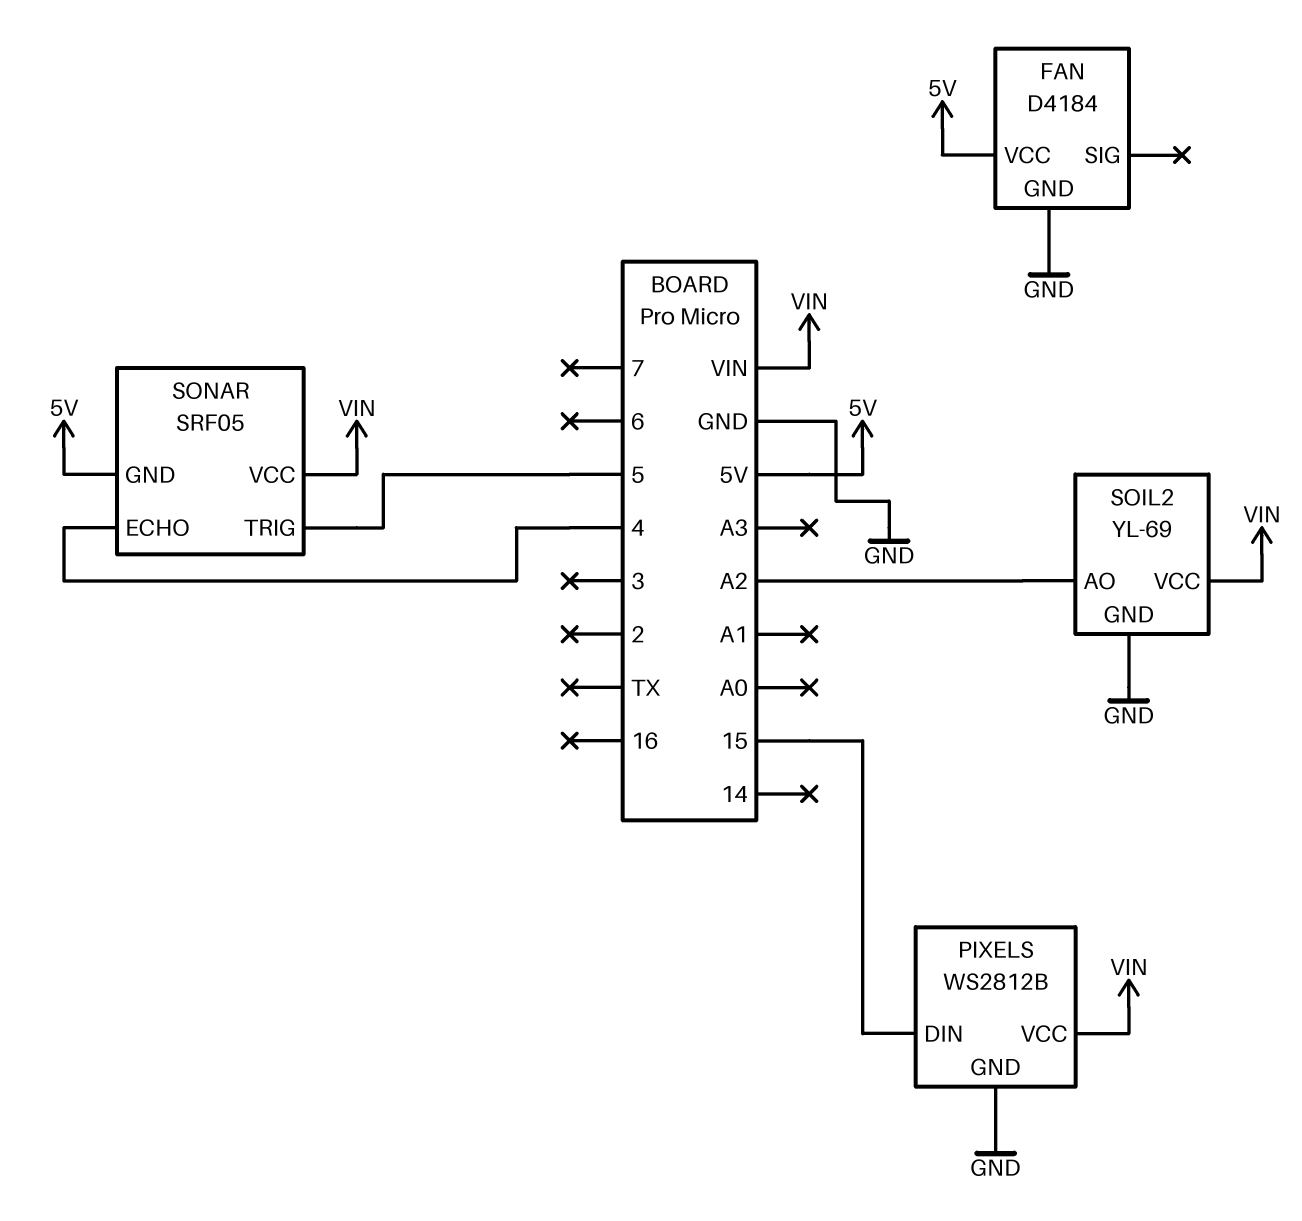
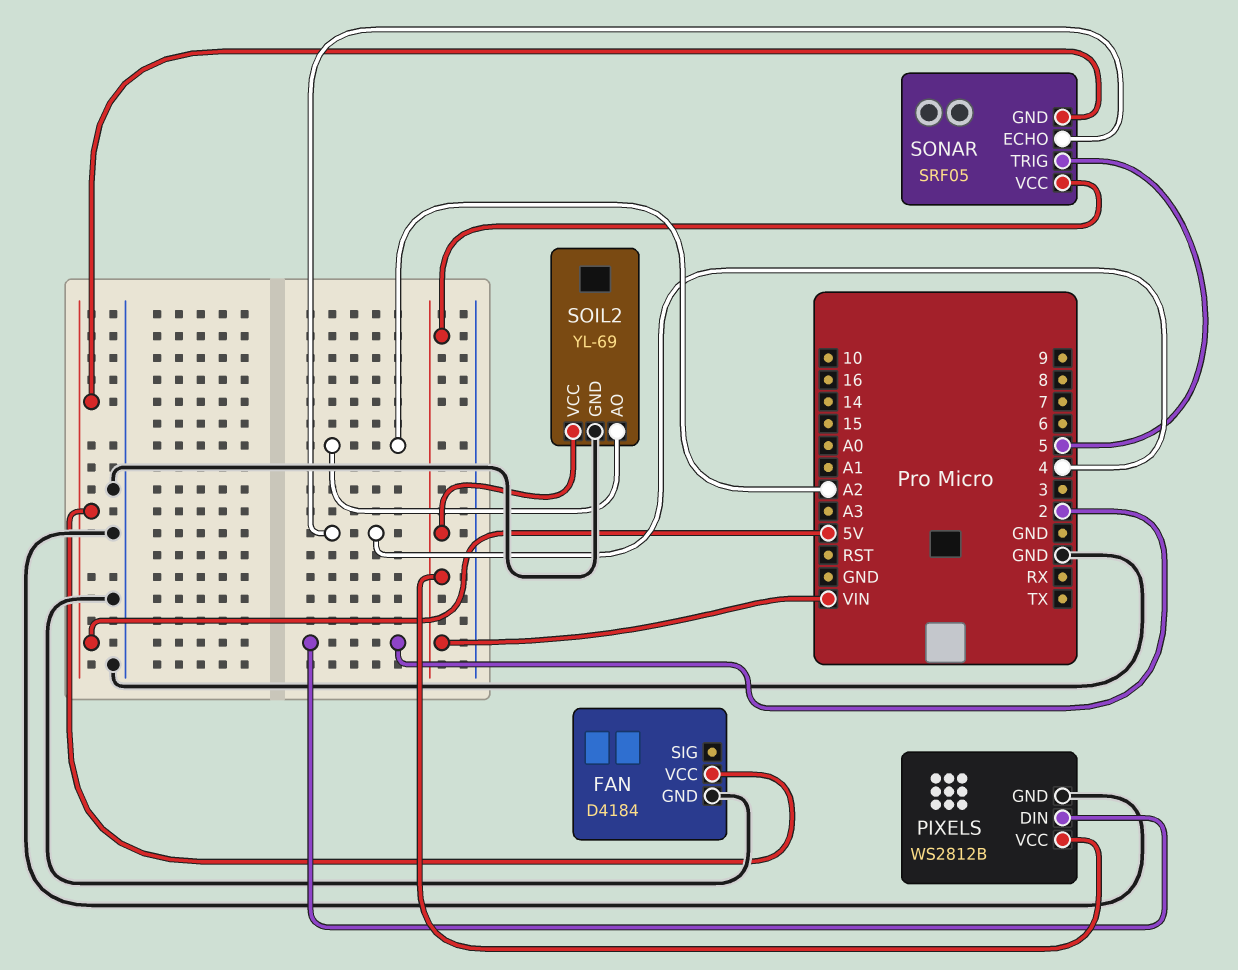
PIXELS pin DIN: 15 -> 2

